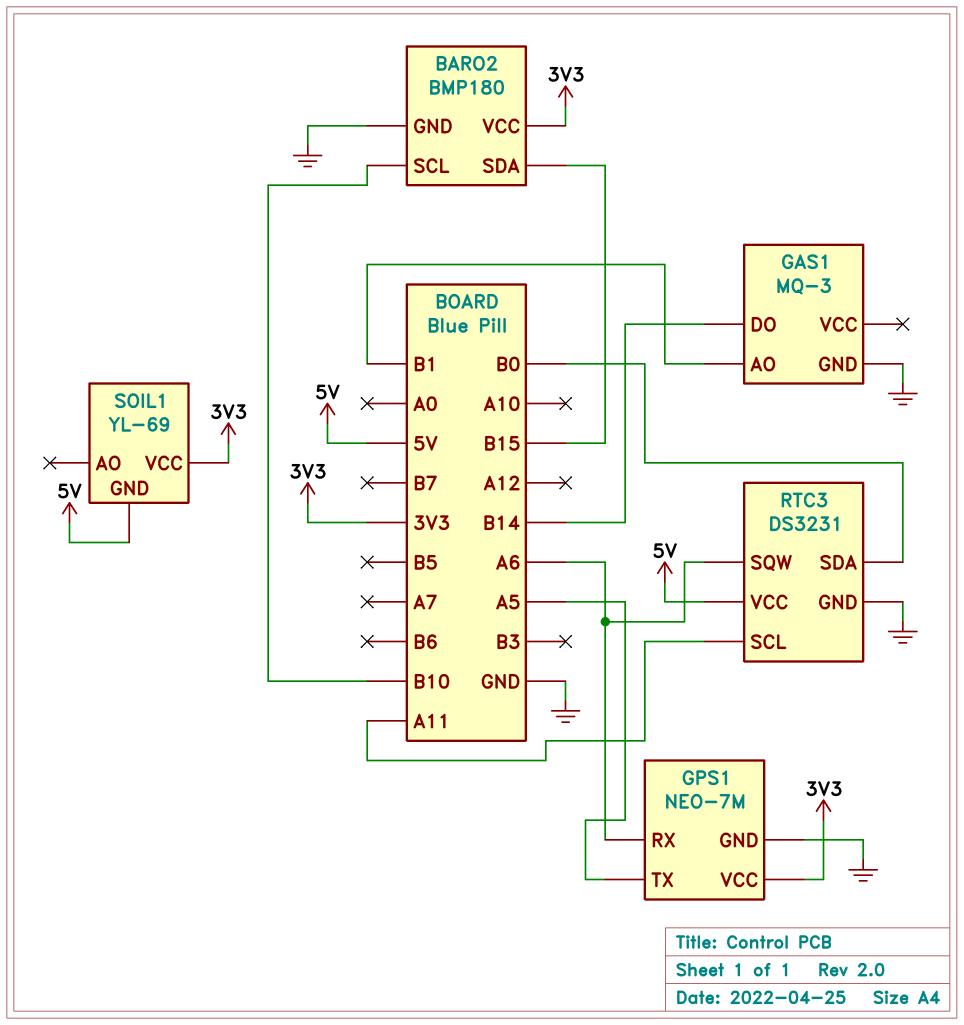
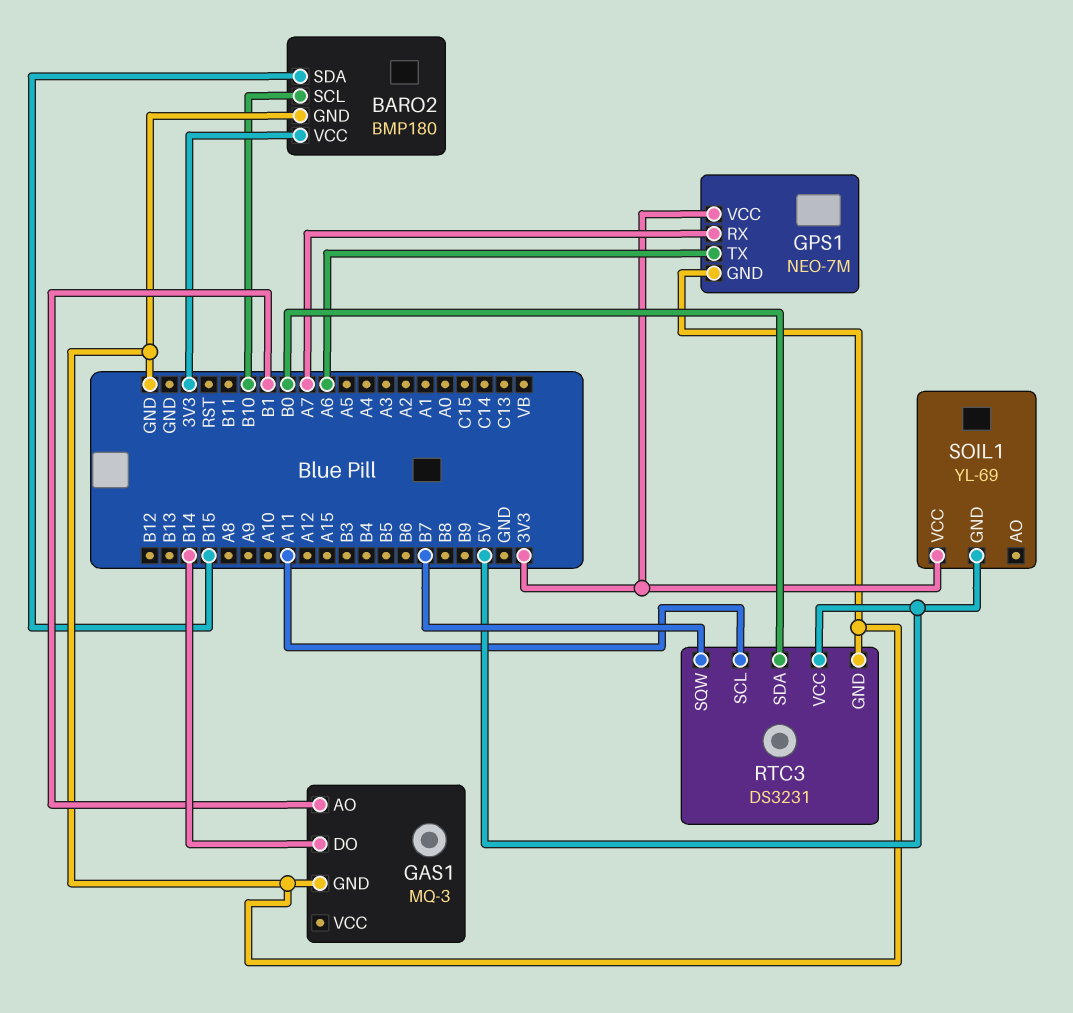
GPS1 pin RX: A6 -> A7
GPS1 pin TX: A5 -> A6
RTC3 pin SQW: A6 -> B7

